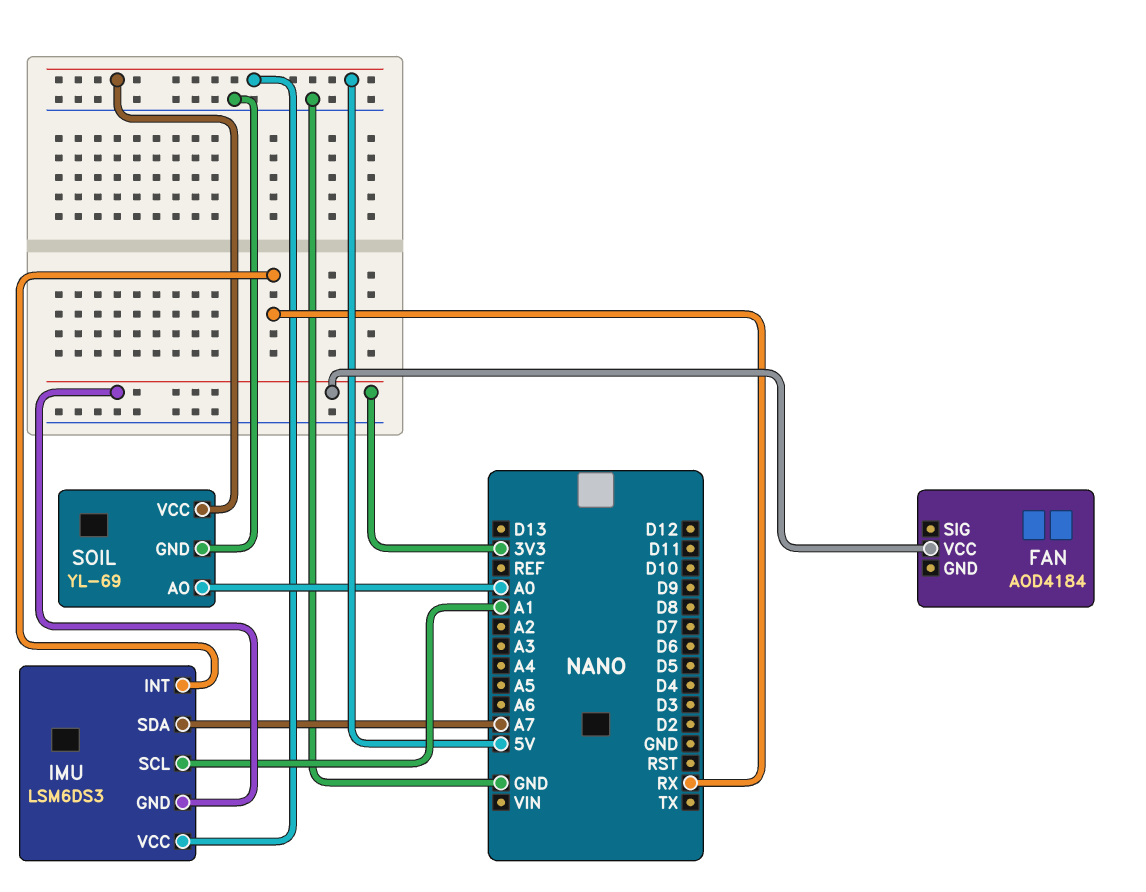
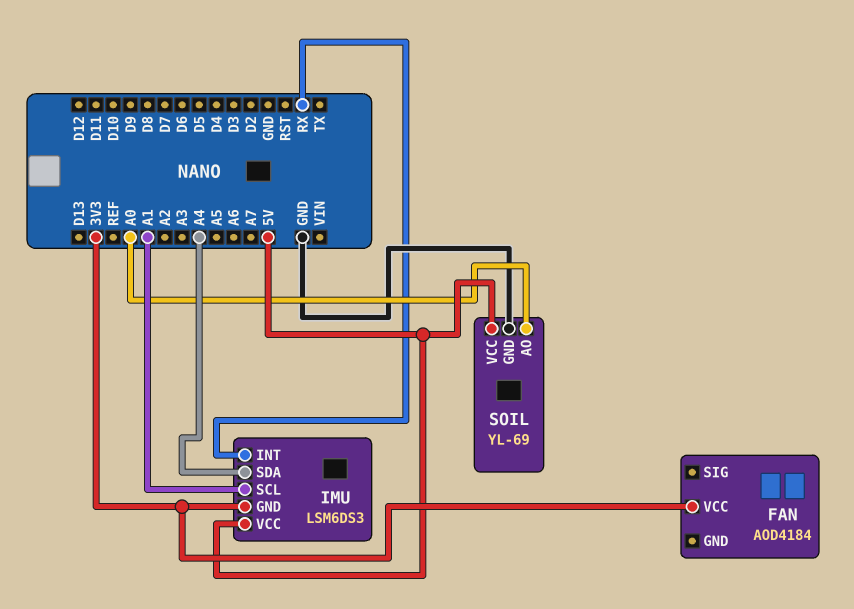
IMU pin SDA: A7 -> A4

